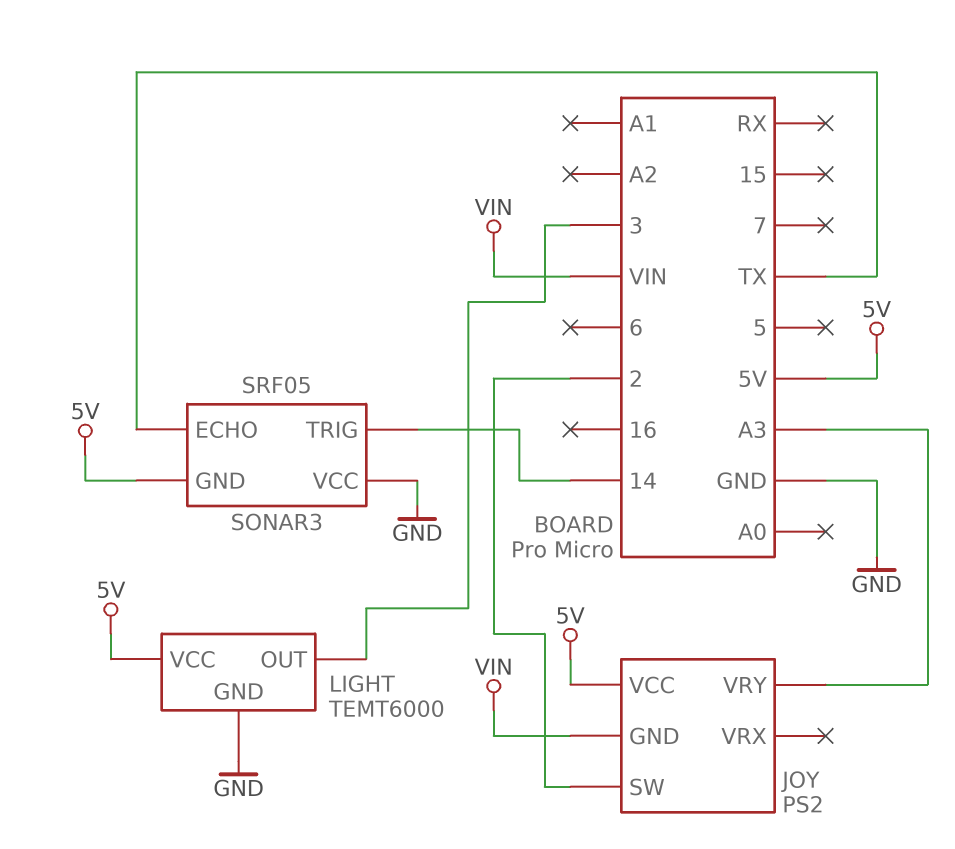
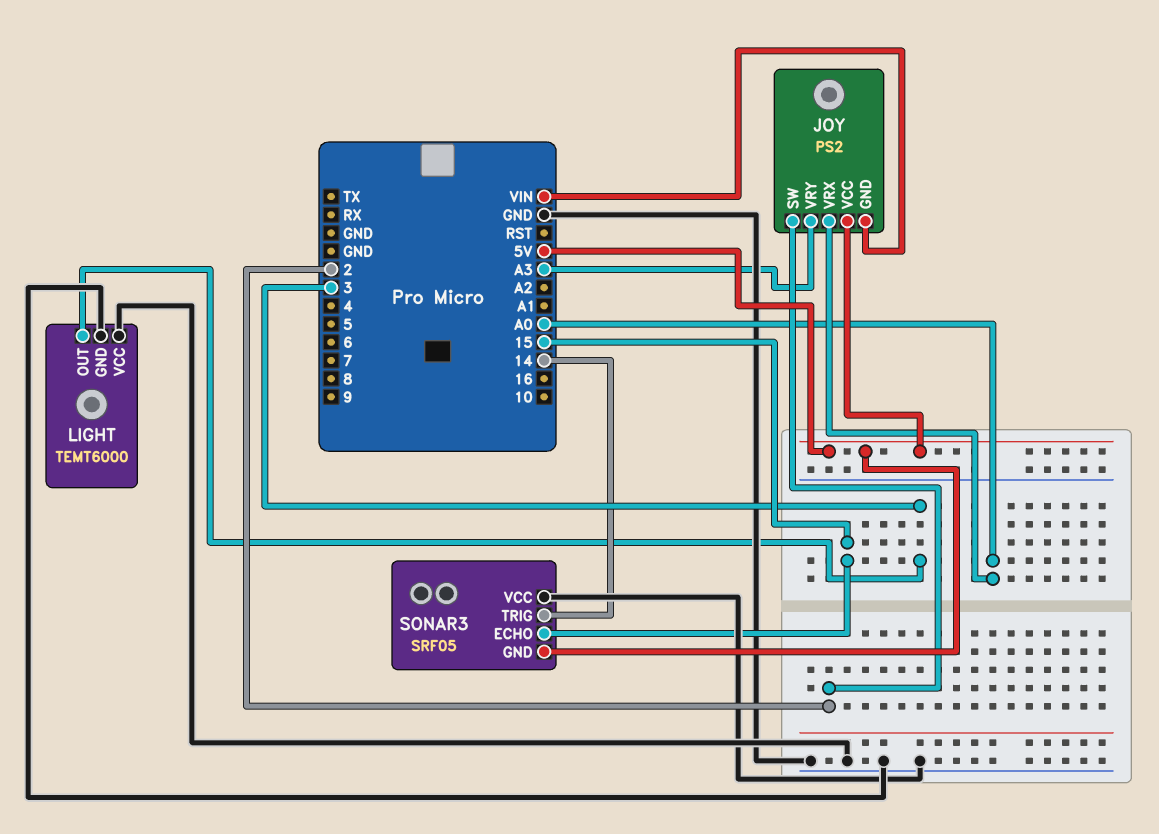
JOY pin VRX: none -> A0
LIGHT pin VCC: 5V -> GND
SONAR3 pin ECHO: TX -> 15

